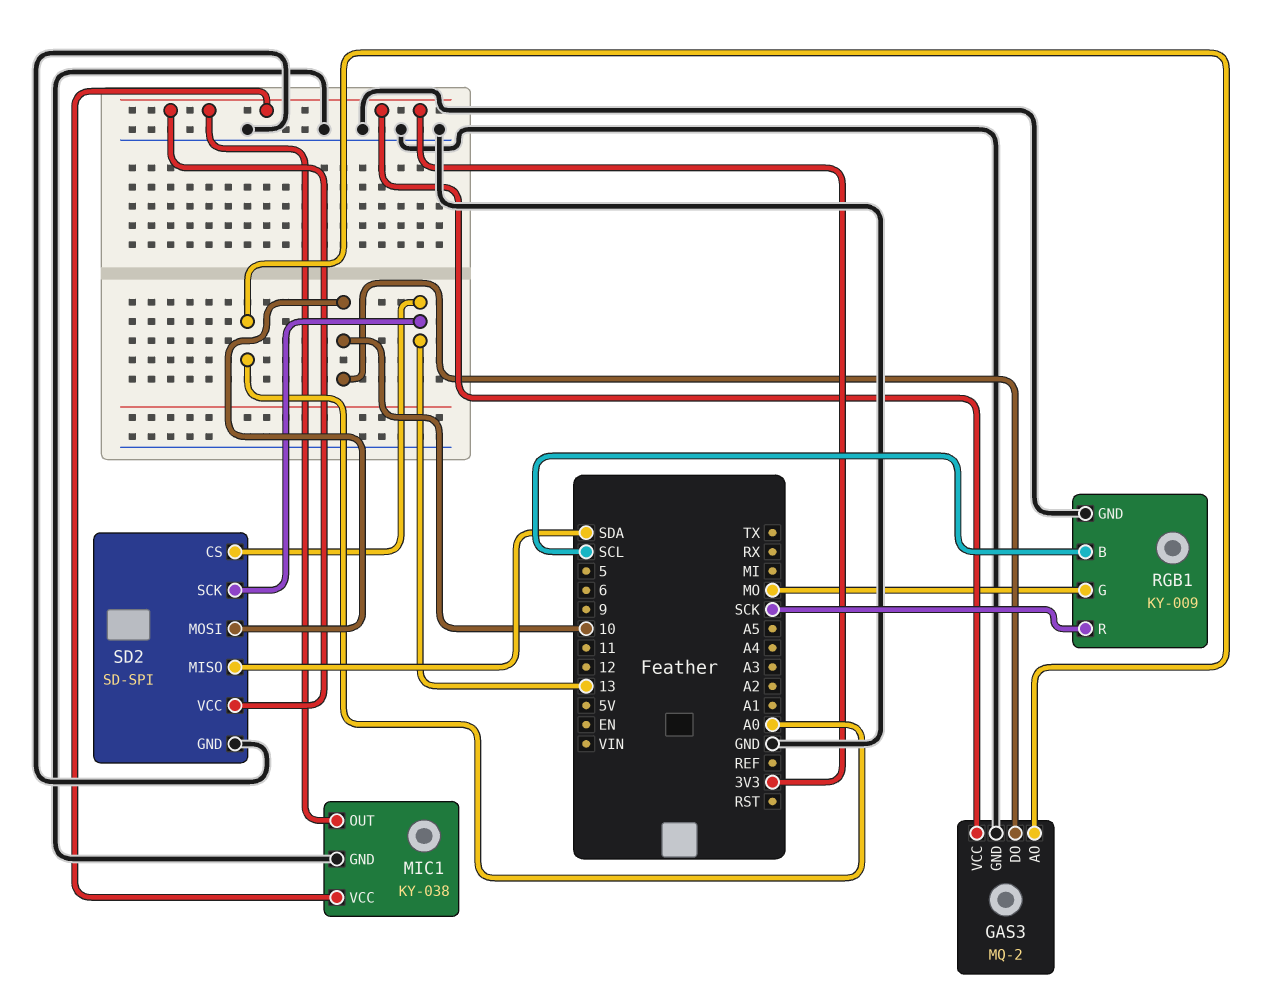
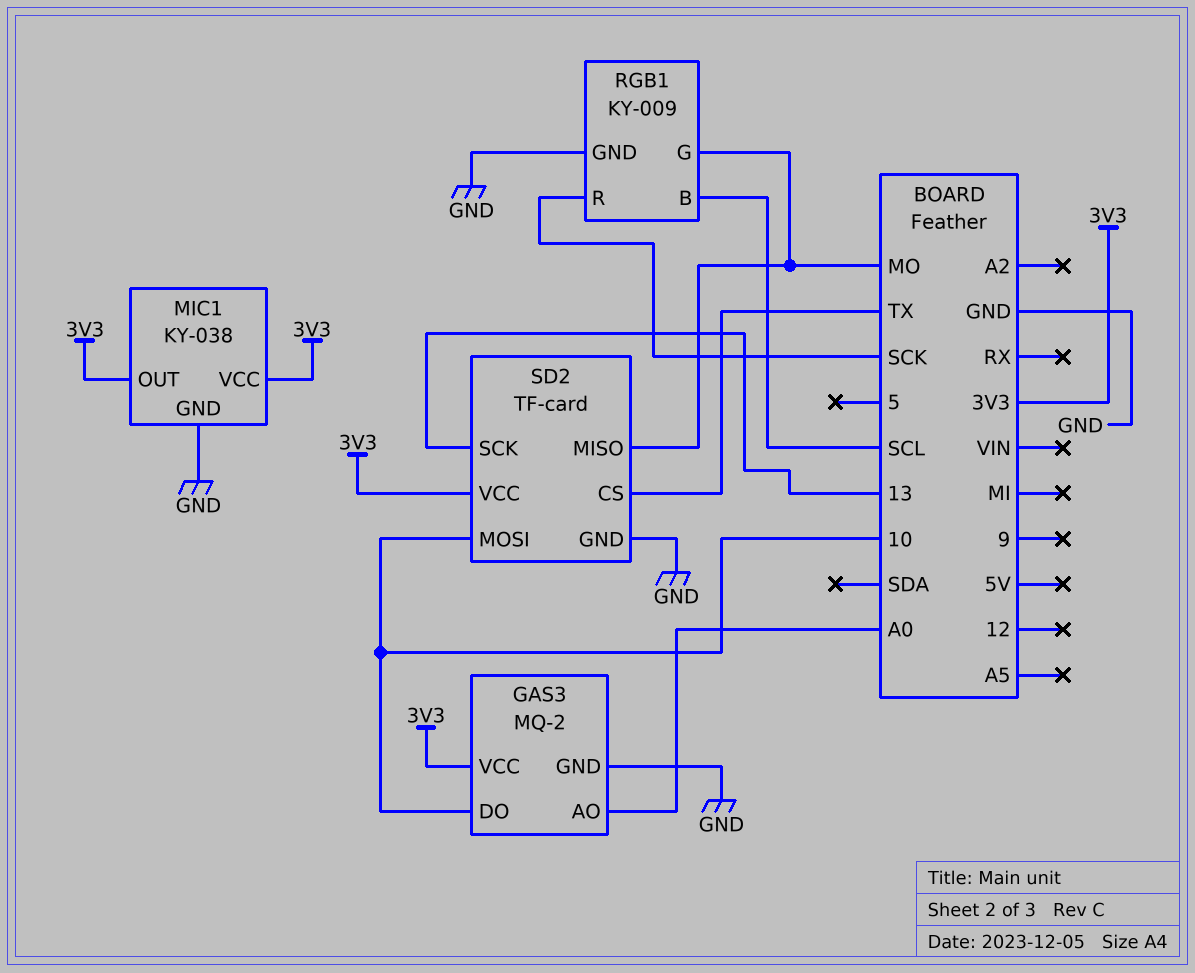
SD2: SD-SPI -> TF-card
SD2 pin CS: 13 -> TX
SD2 pin MISO: SDA -> MO

